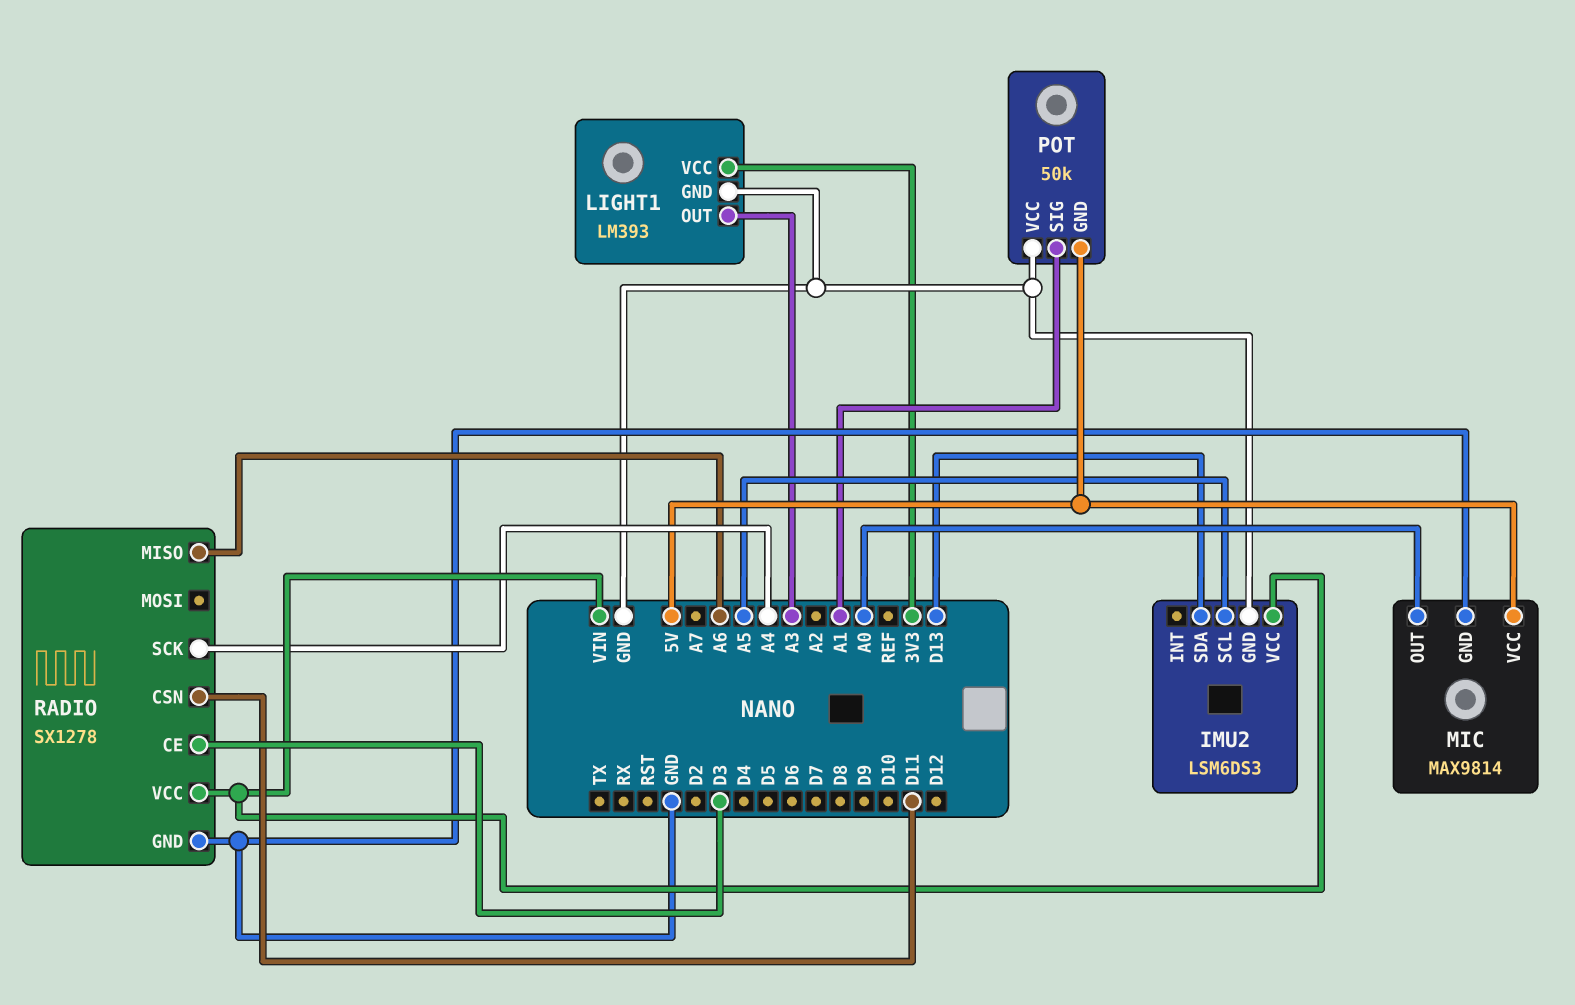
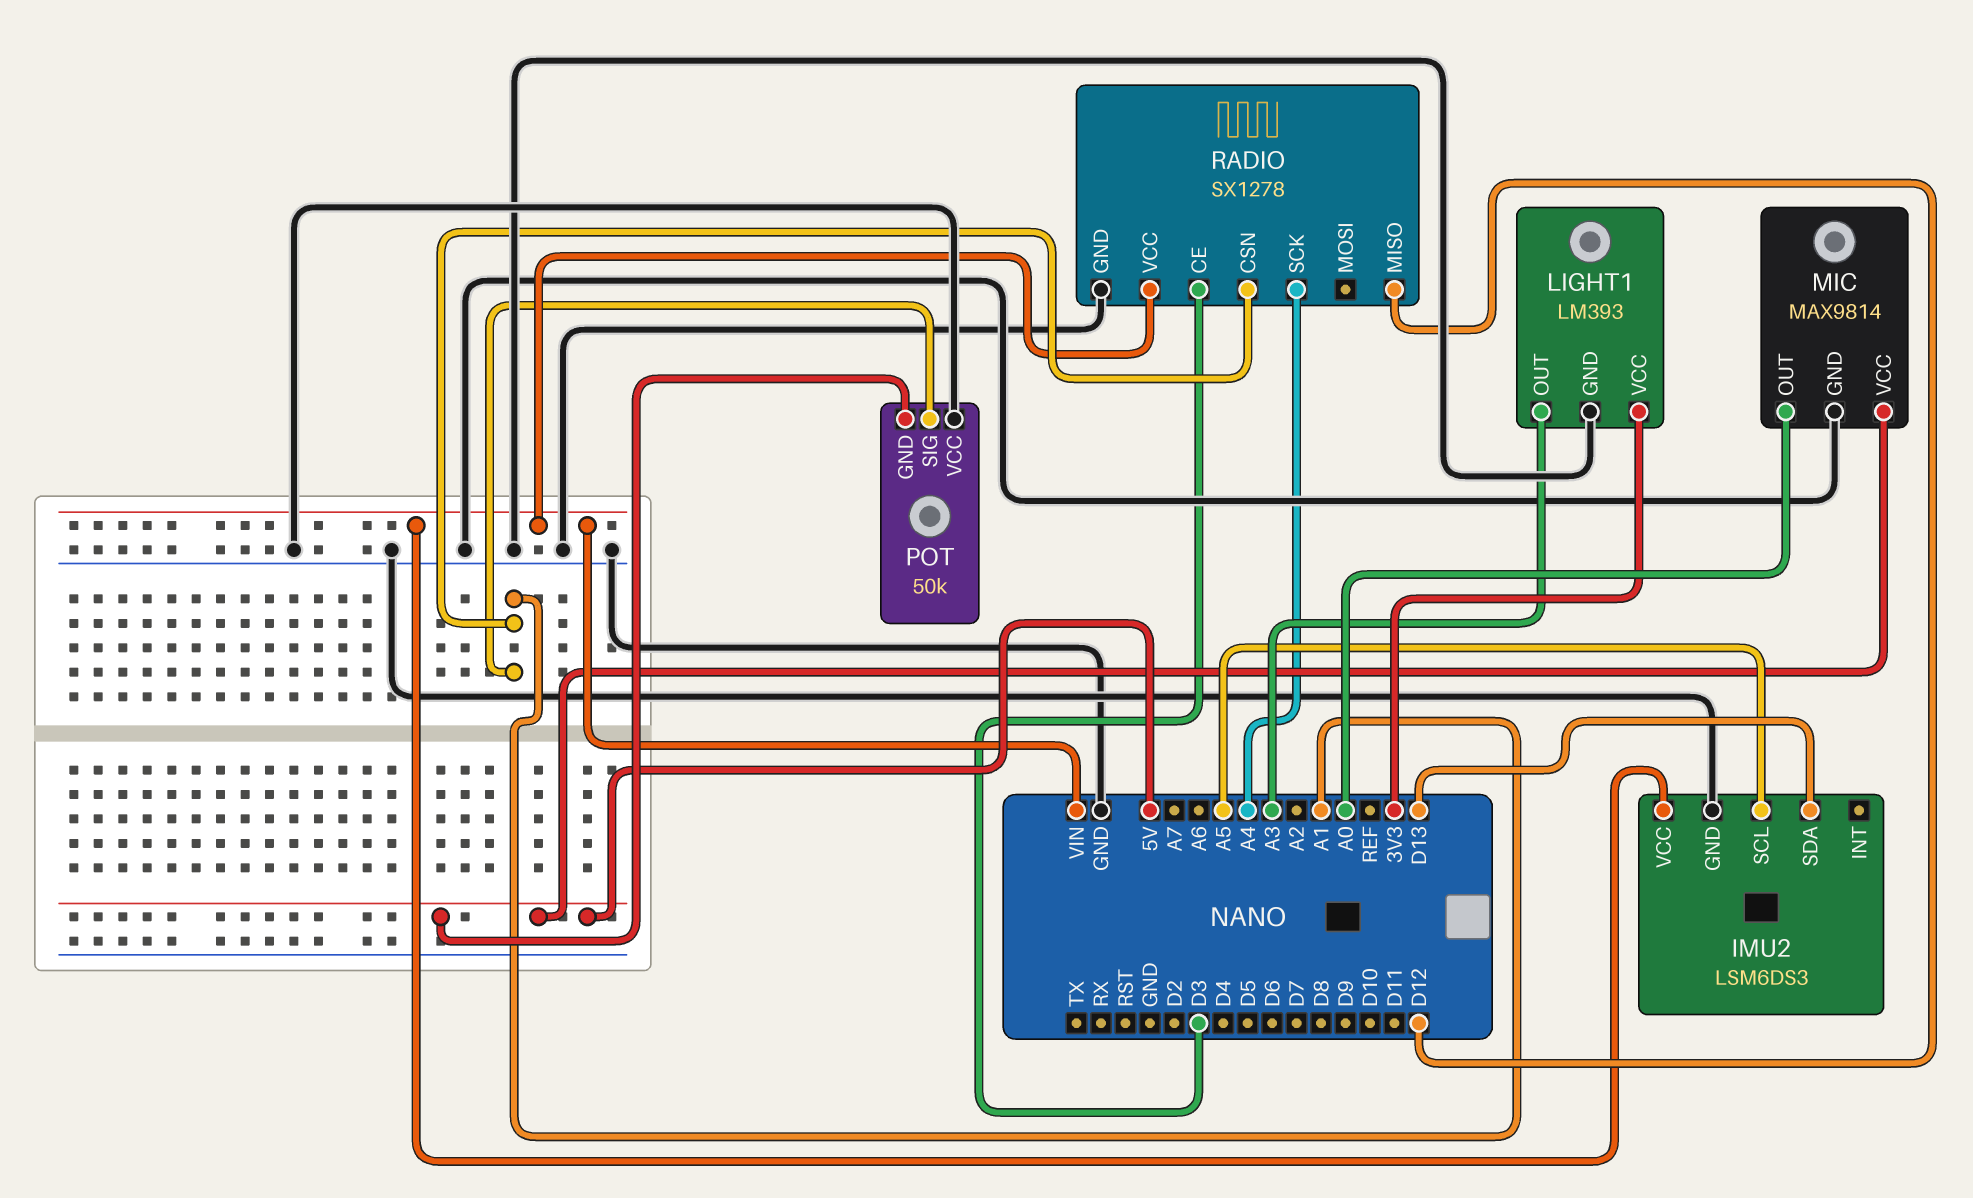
RADIO pin CSN: D11 -> A1
RADIO pin MISO: A6 -> D12

